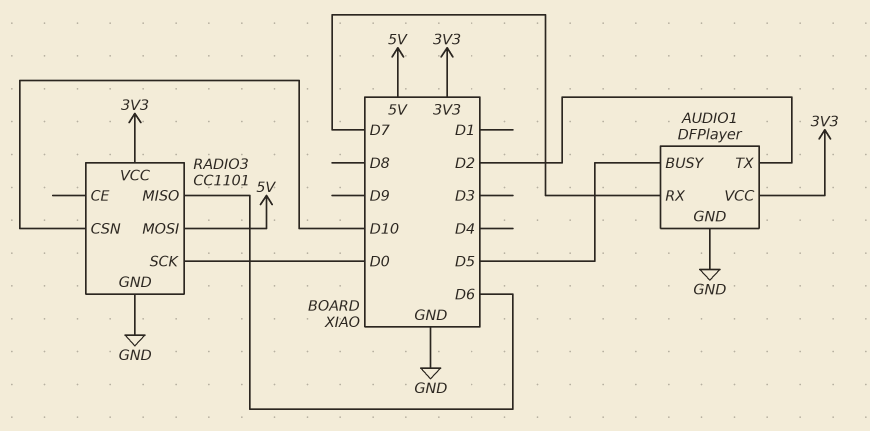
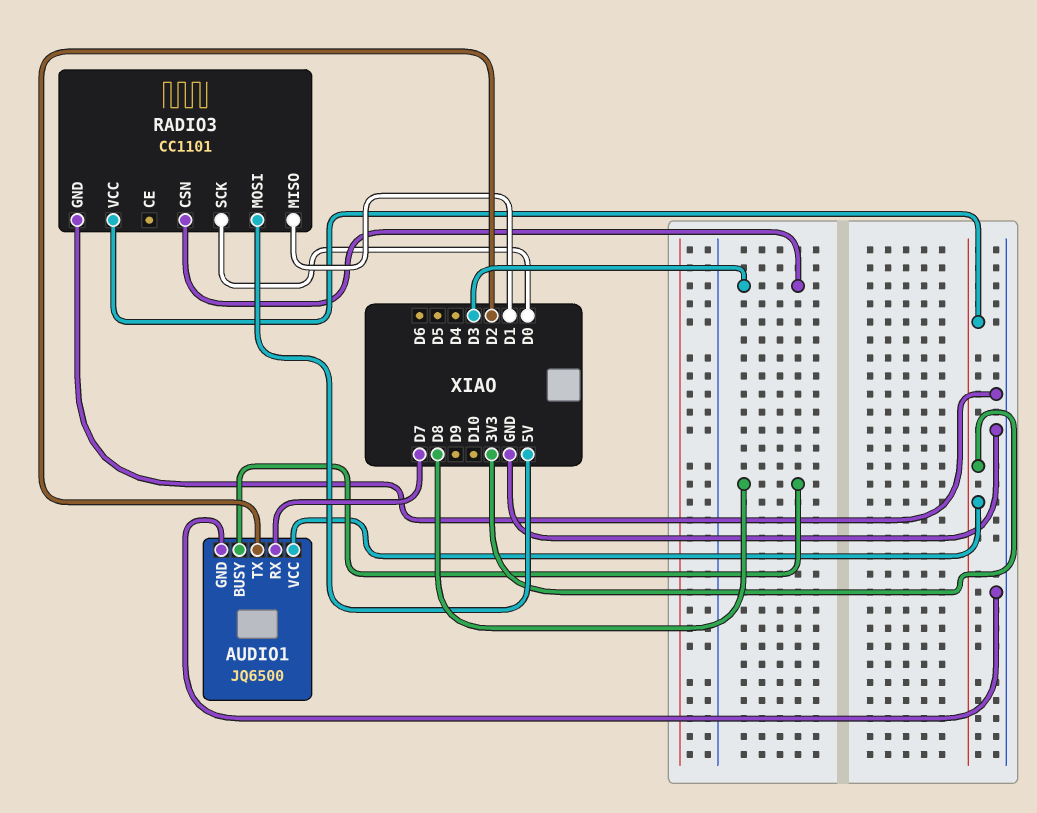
AUDIO1: DFPlayer -> JQ6500
AUDIO1 pin BUSY: D5 -> D8
RADIO3 pin CSN: D10 -> D3
RADIO3 pin MISO: D6 -> D1

